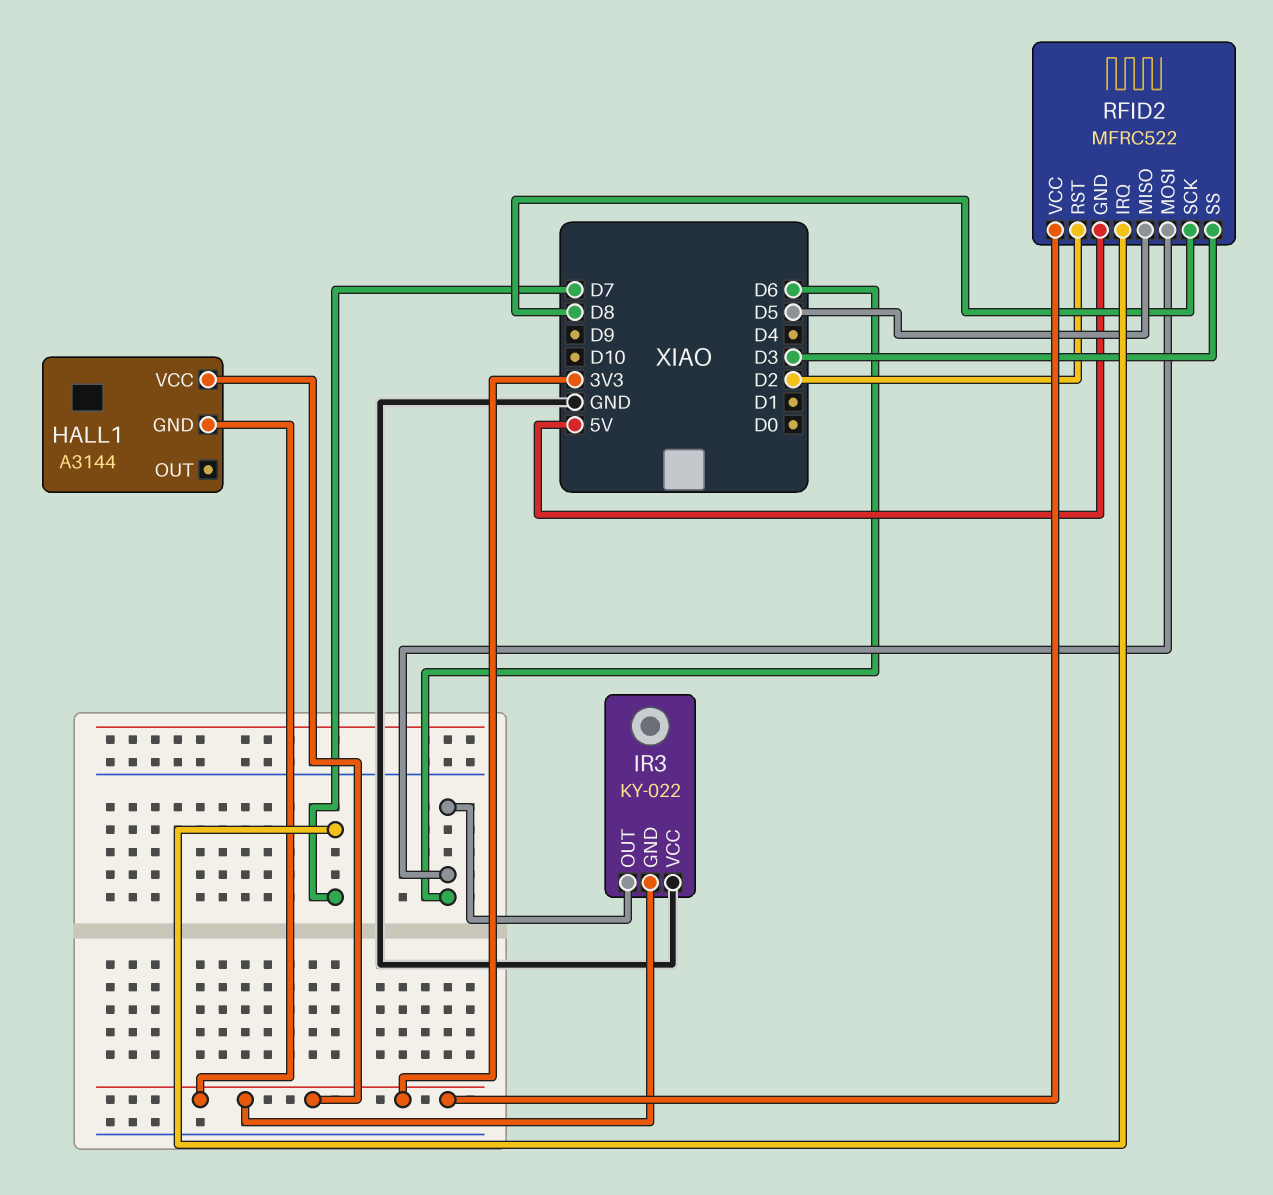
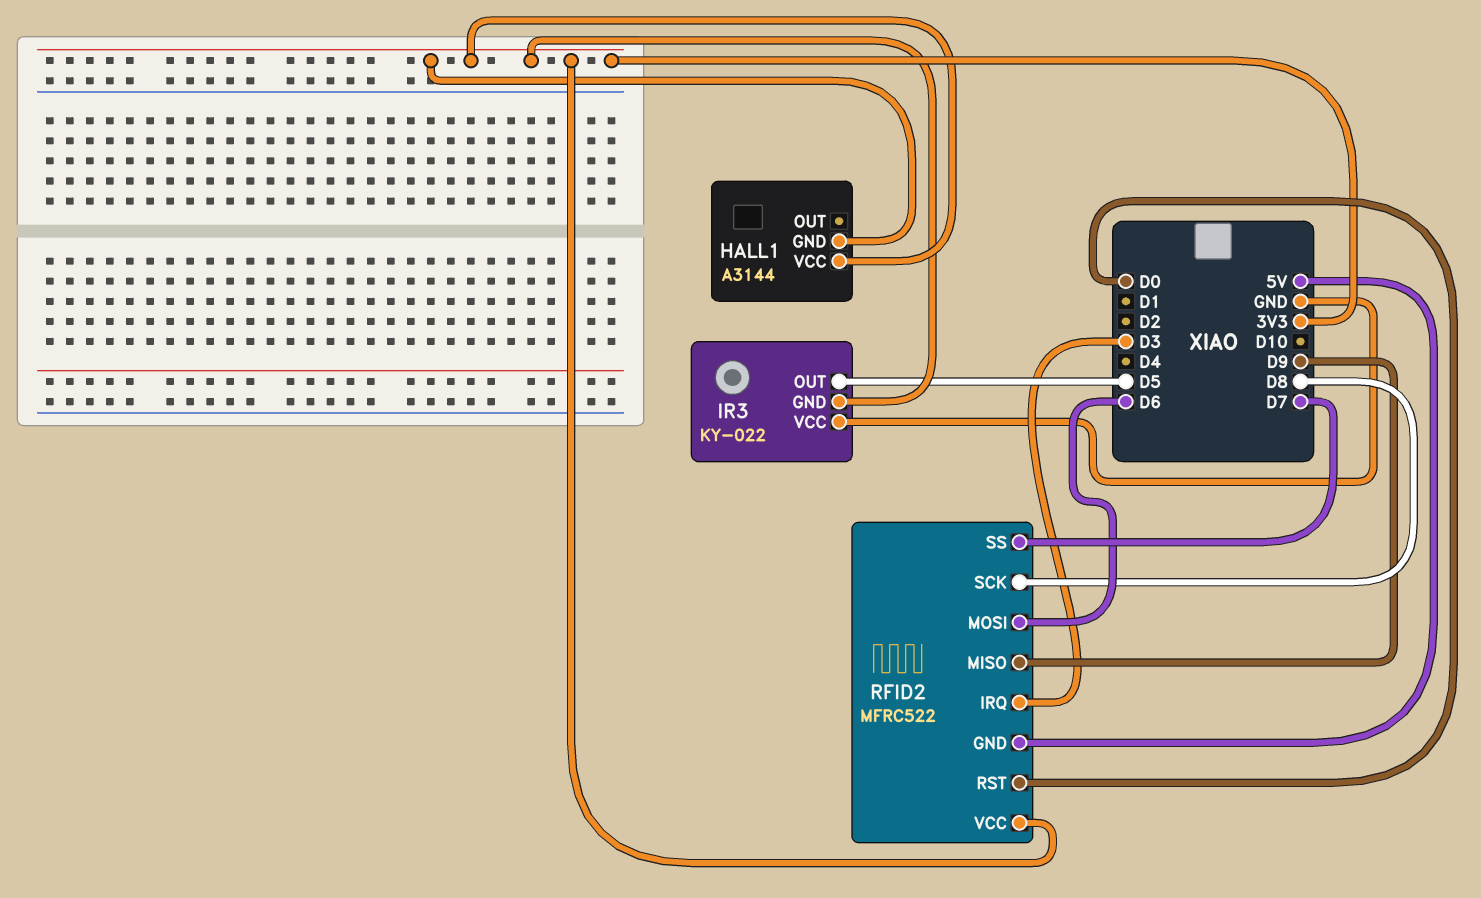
IR3 pin OUT: D6 -> D5
RFID2 pin IRQ: D7 -> D3
RFID2 pin MISO: D5 -> D9
RFID2 pin RST: D2 -> D0
RFID2 pin SS: D3 -> D7

